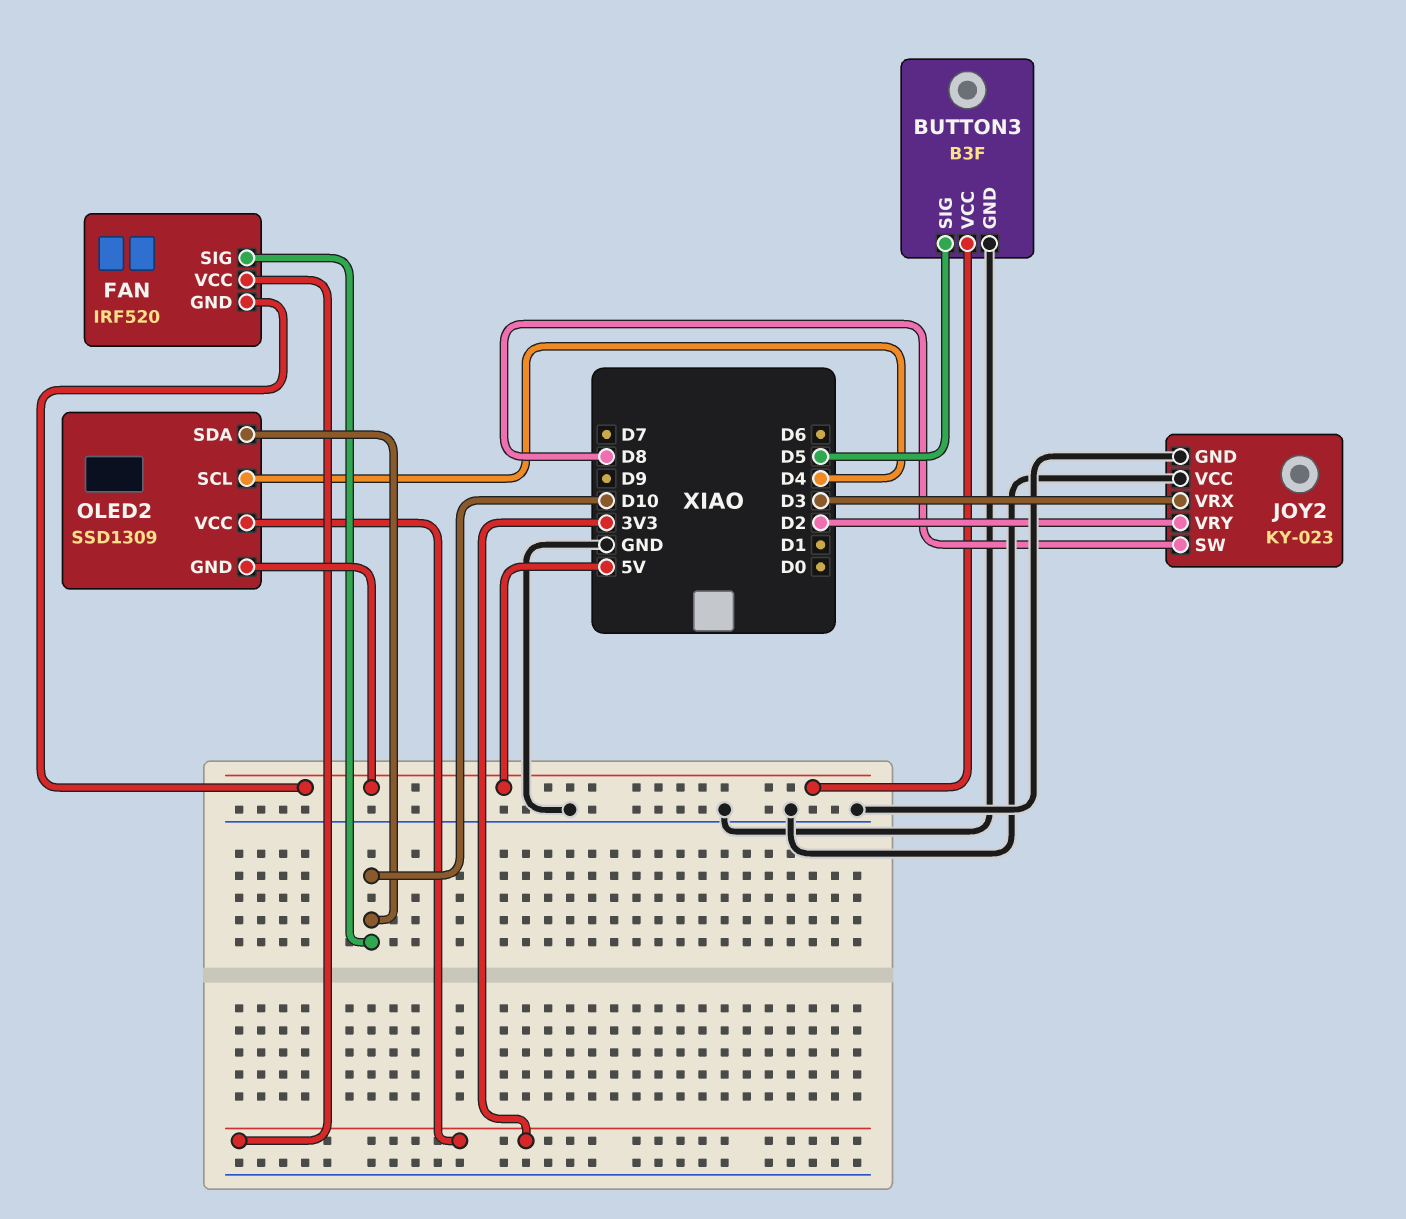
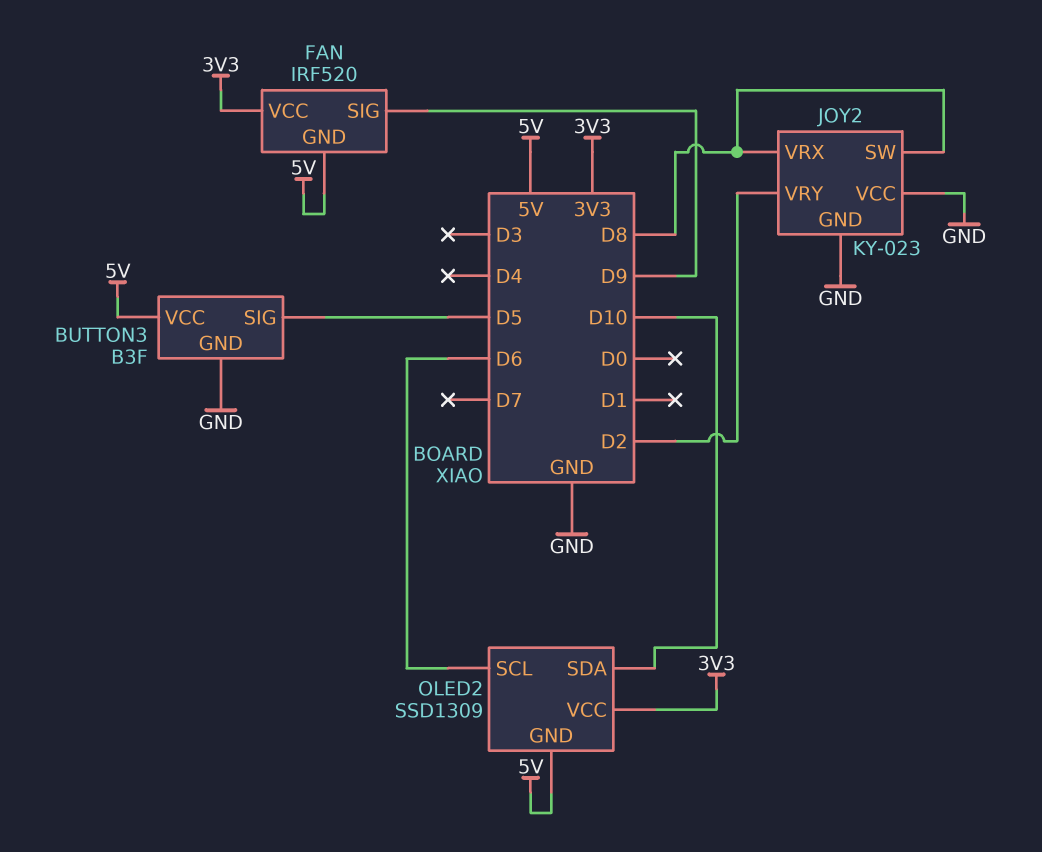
FAN pin SIG: D10 -> D9
JOY2 pin VRX: D3 -> D8
OLED2 pin SCL: D4 -> D6

